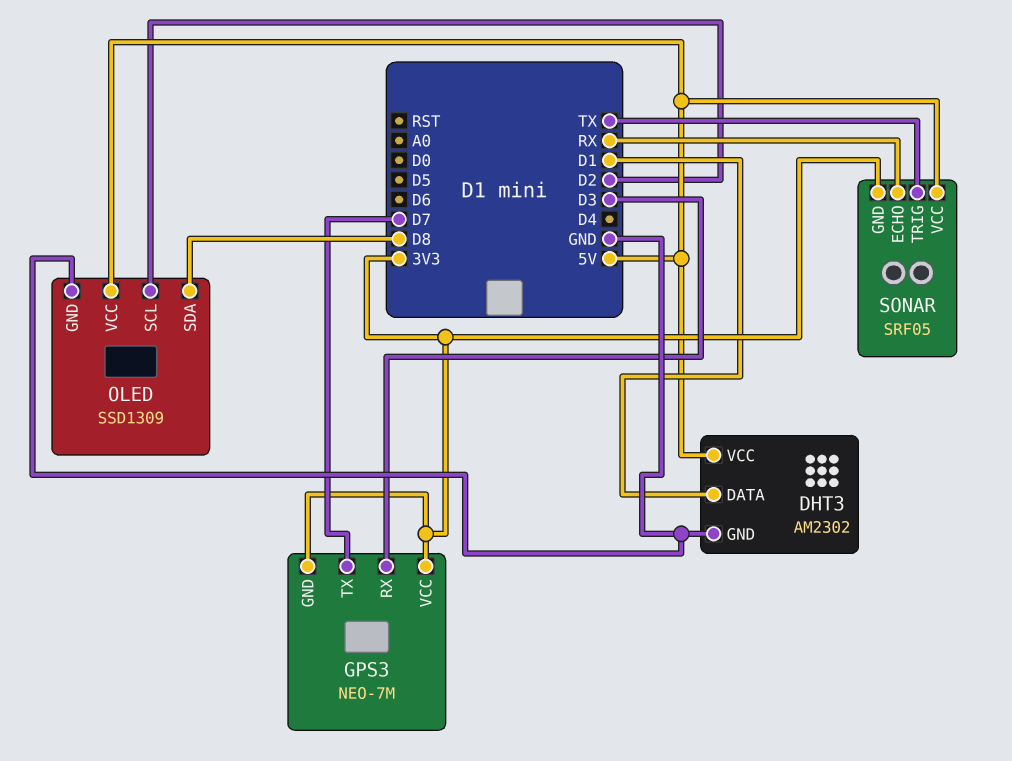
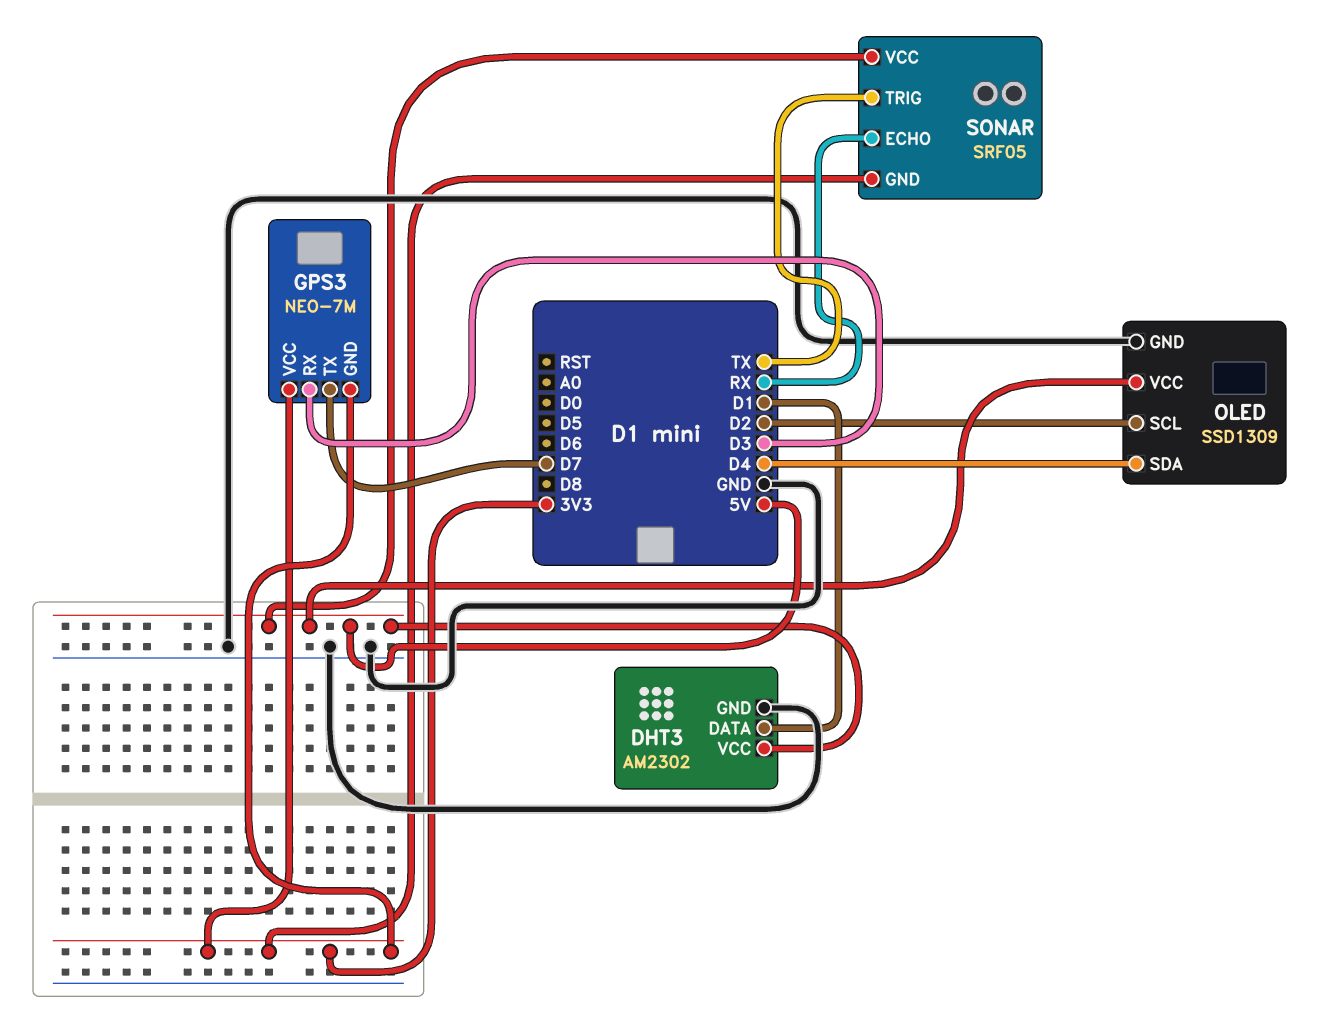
OLED pin SDA: D8 -> D4

